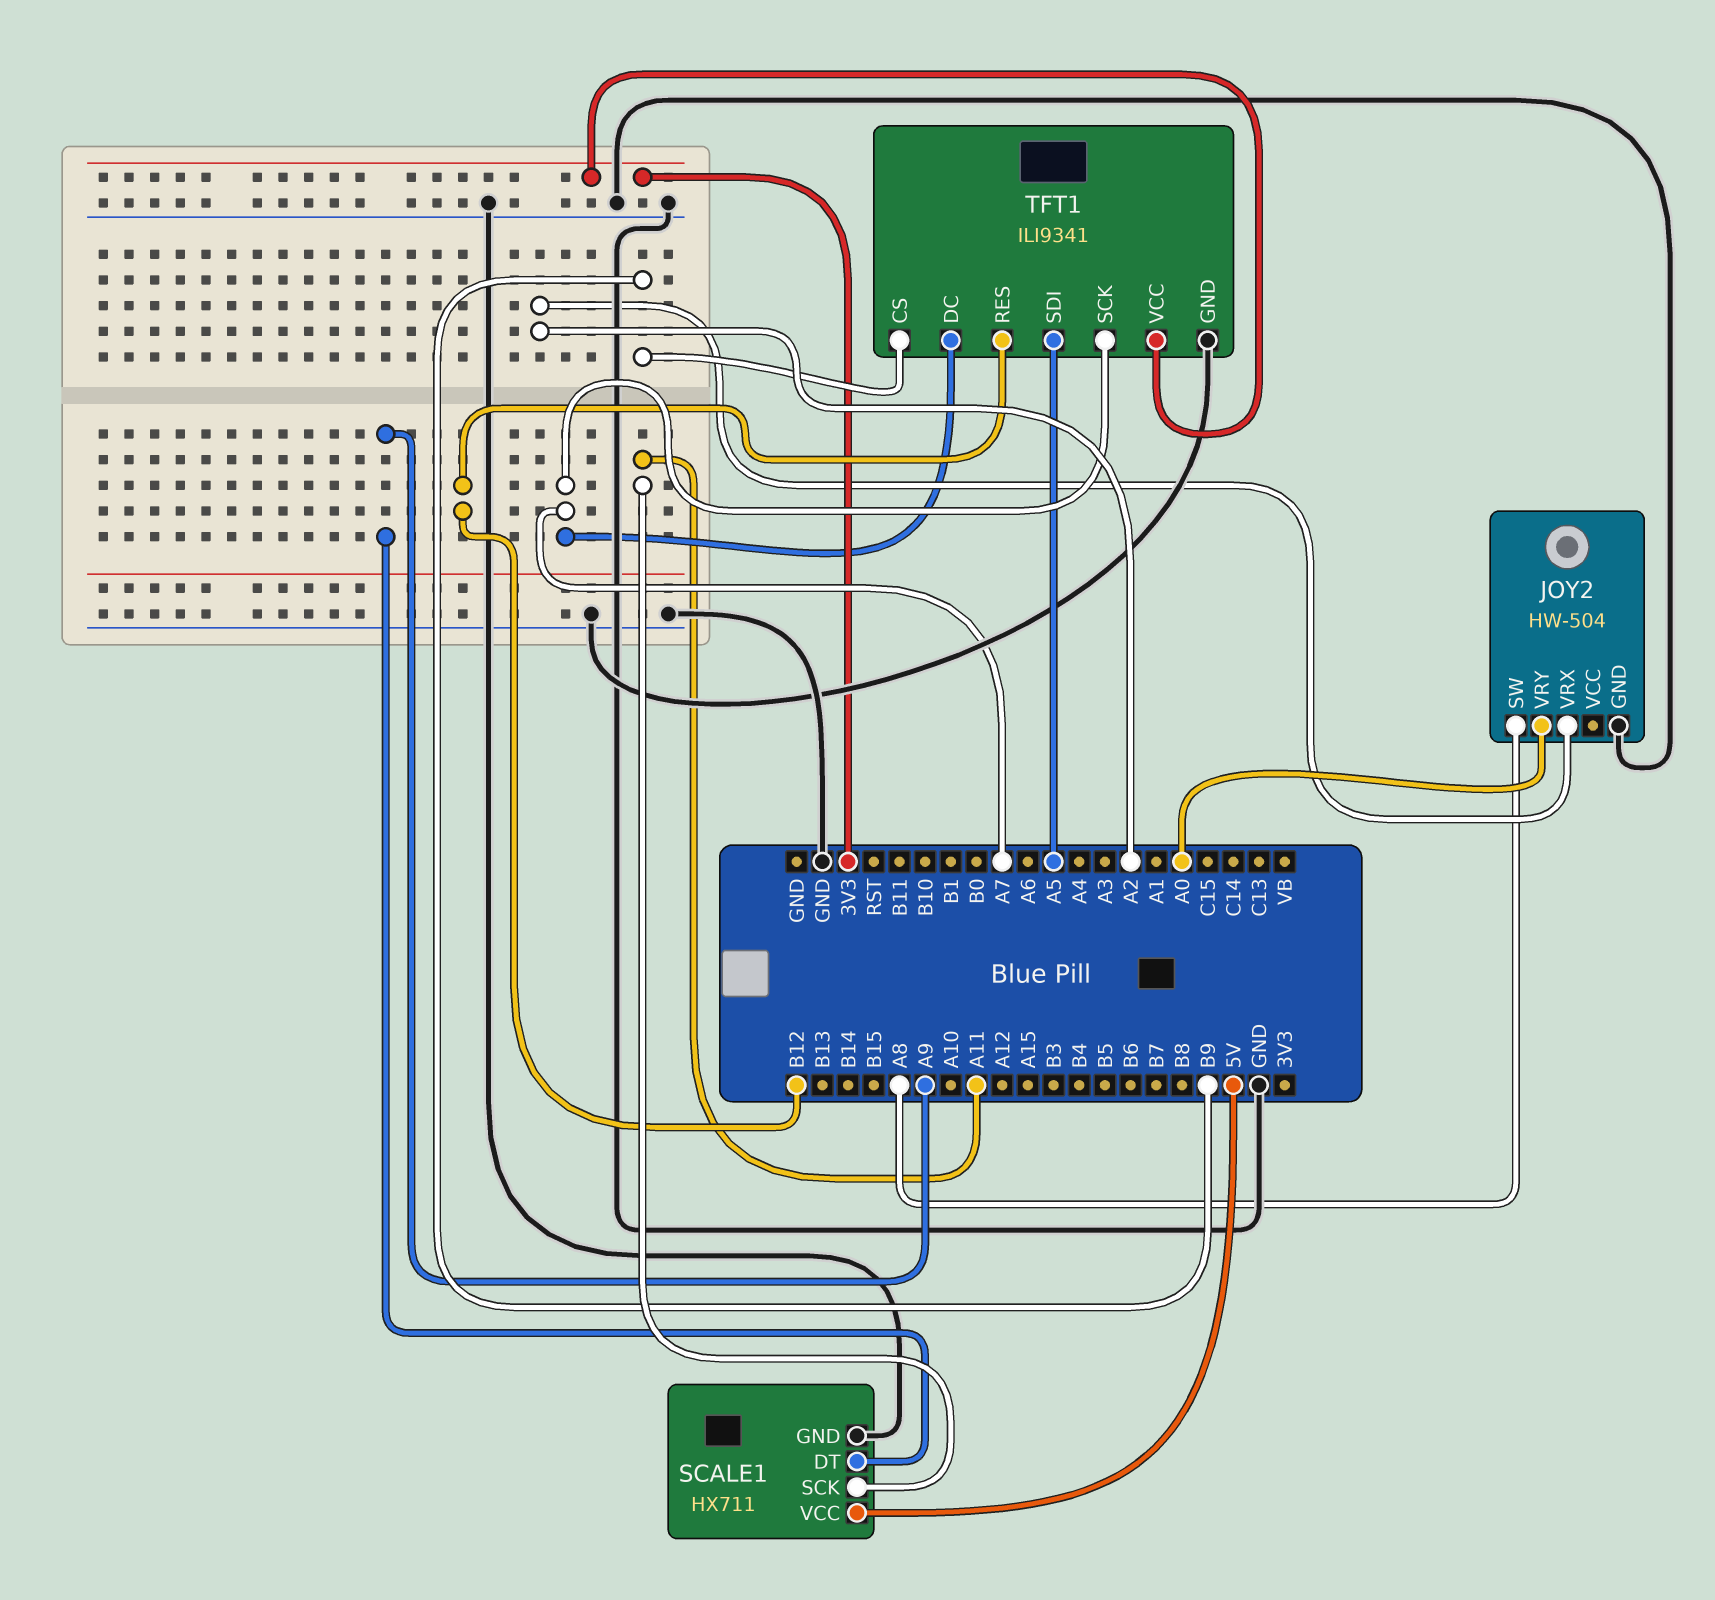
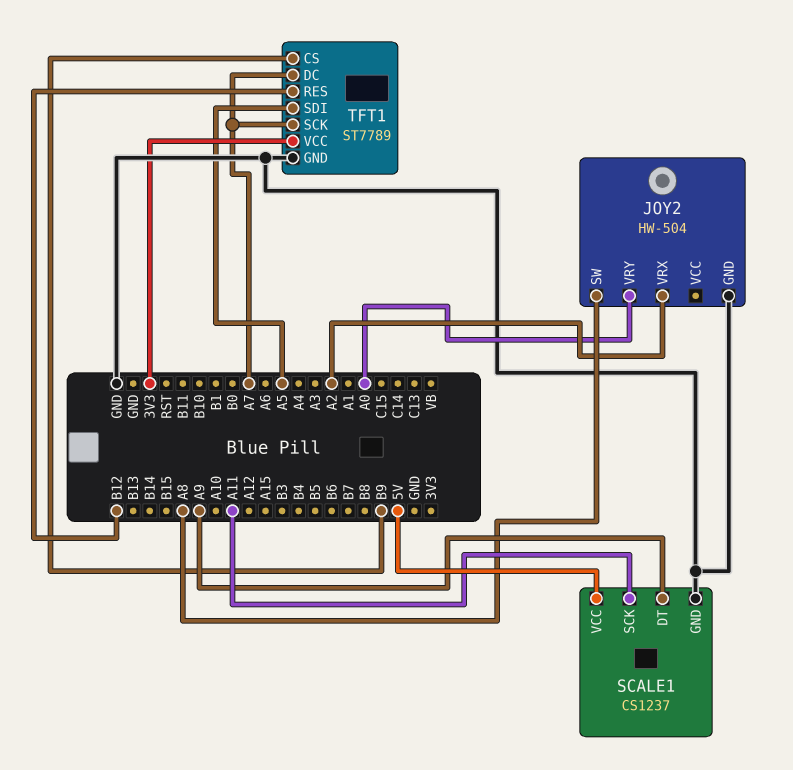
SCALE1: HX711 -> CS1237
TFT1: ILI9341 -> ST7789

